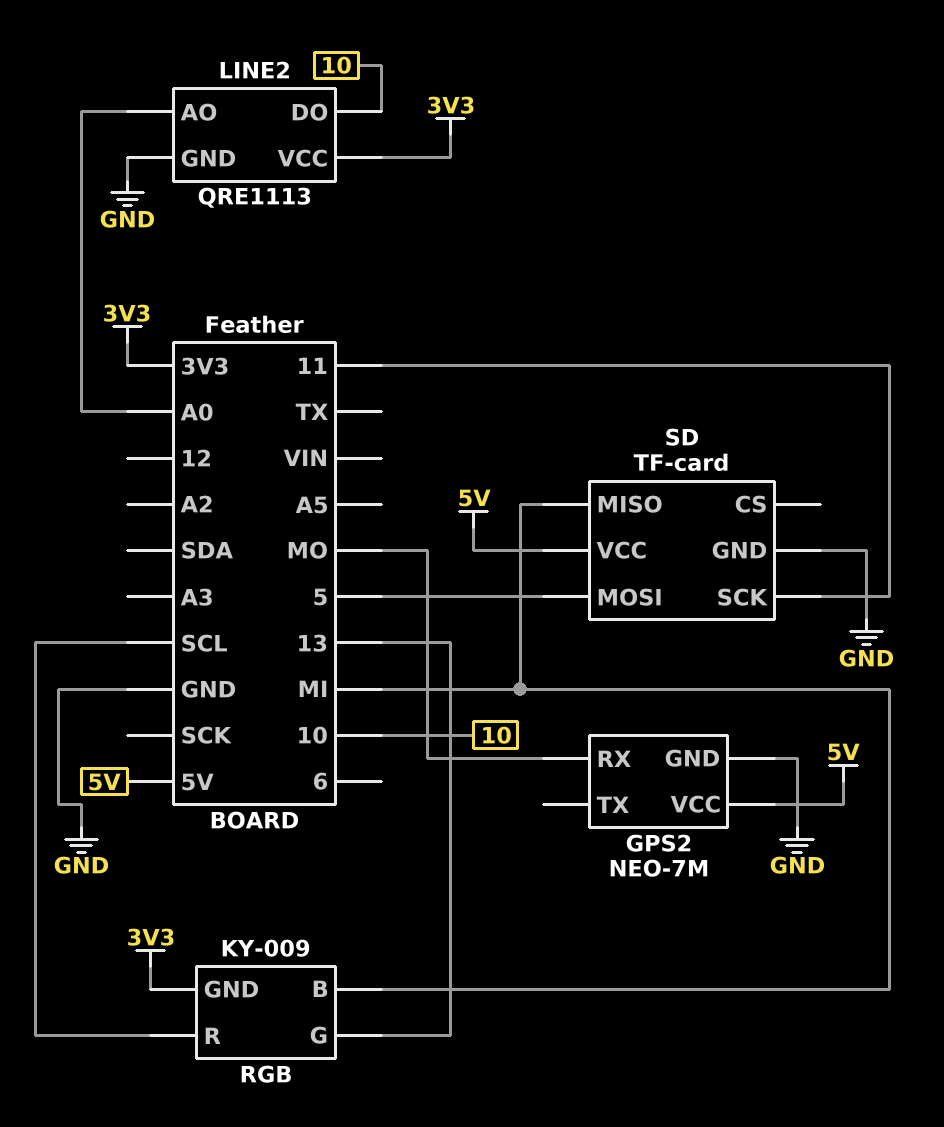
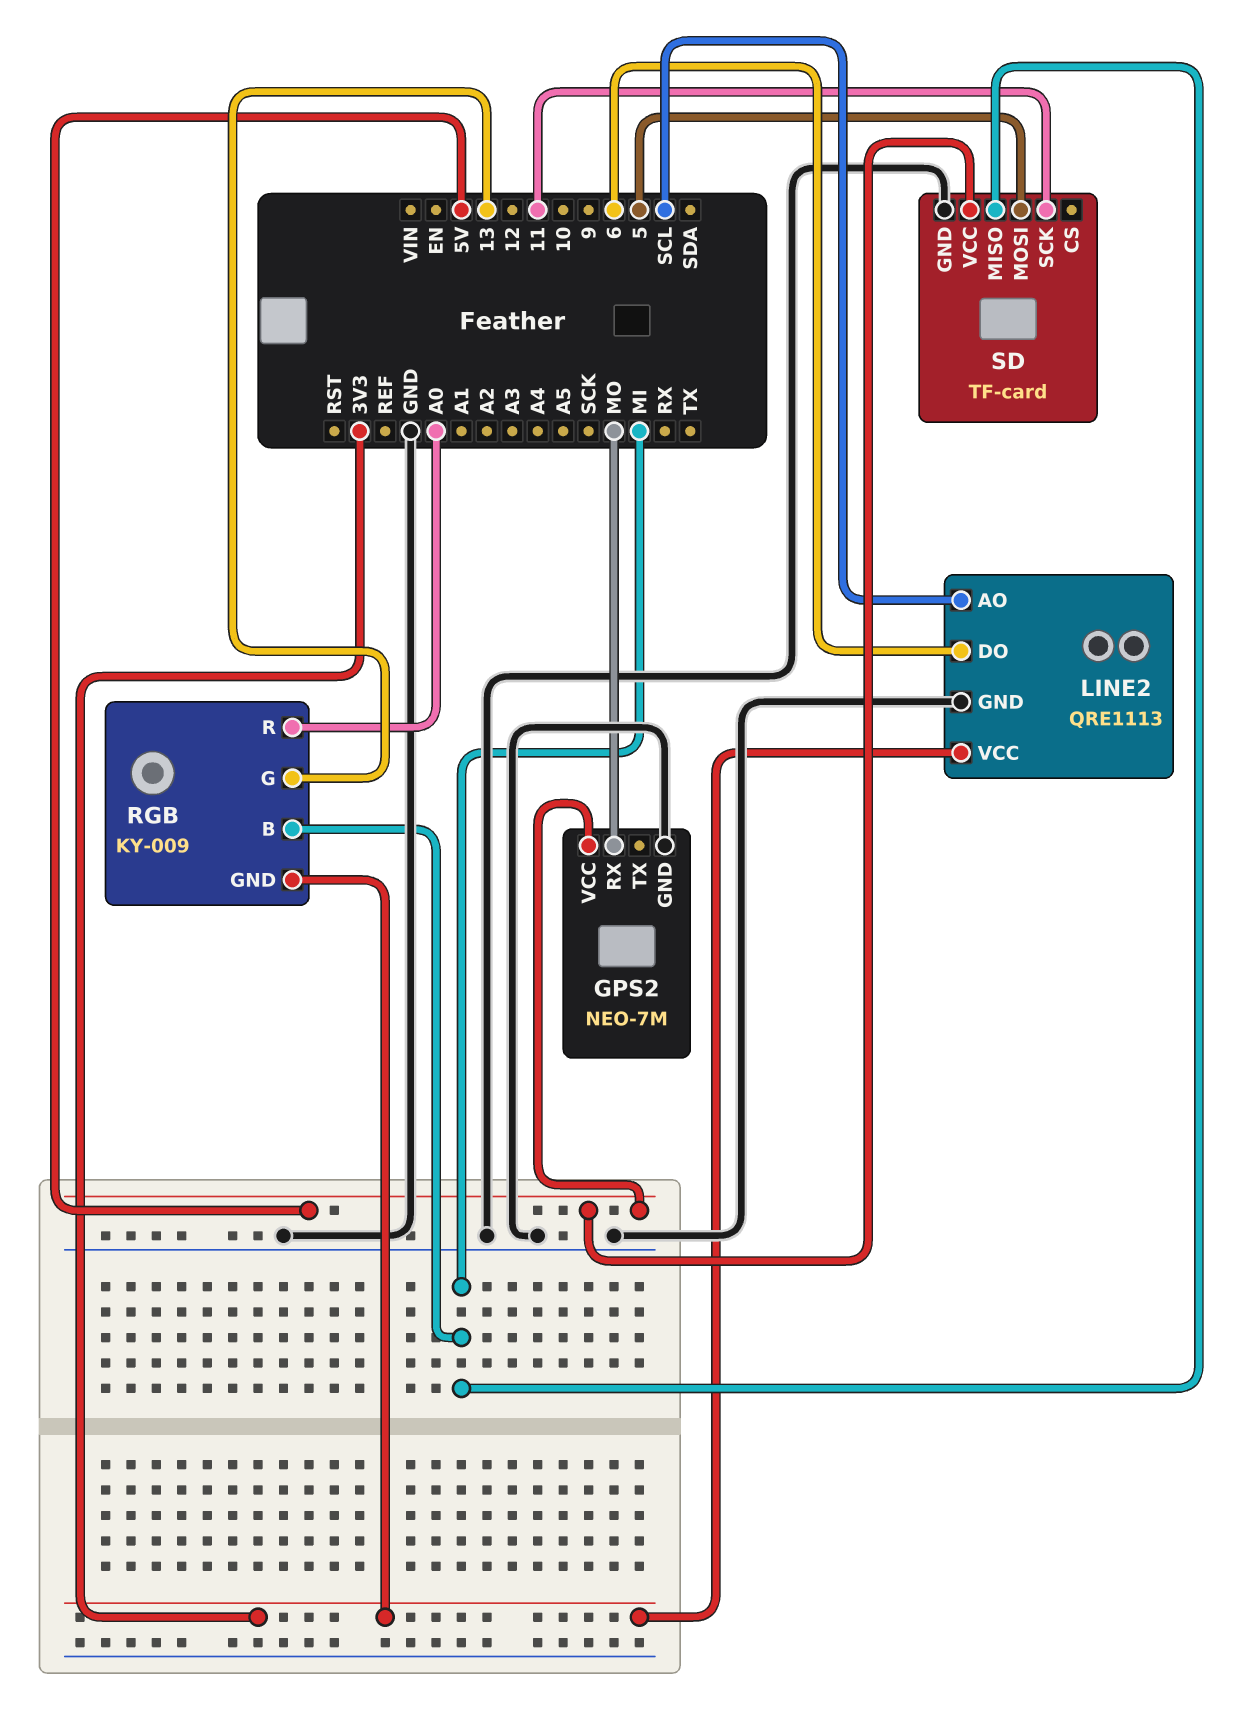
LINE2 pin AO: A0 -> SCL
LINE2 pin DO: 10 -> 6
RGB pin R: SCL -> A0

